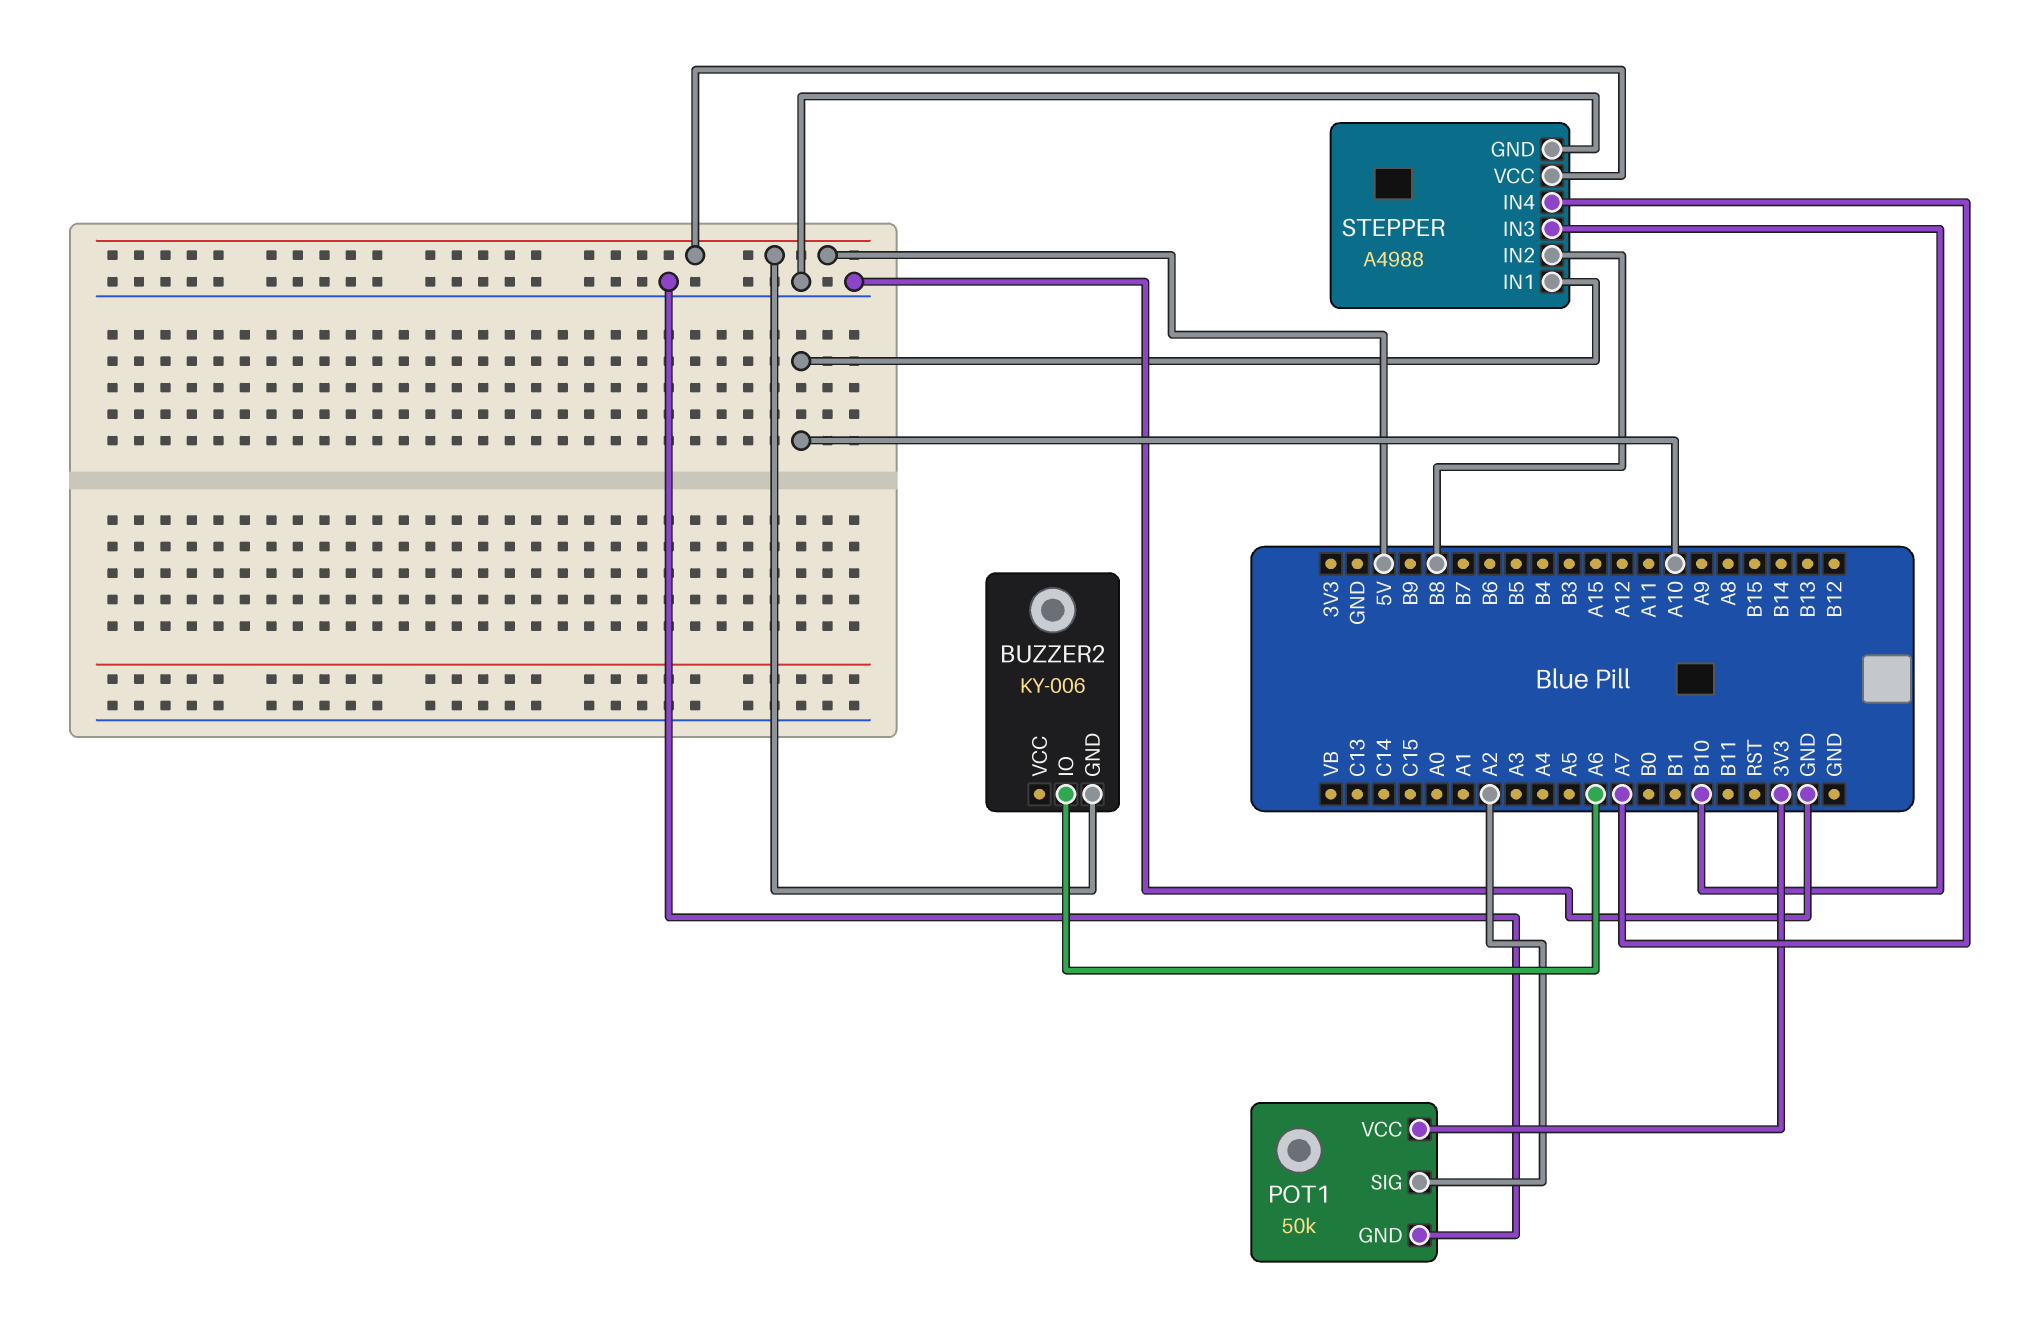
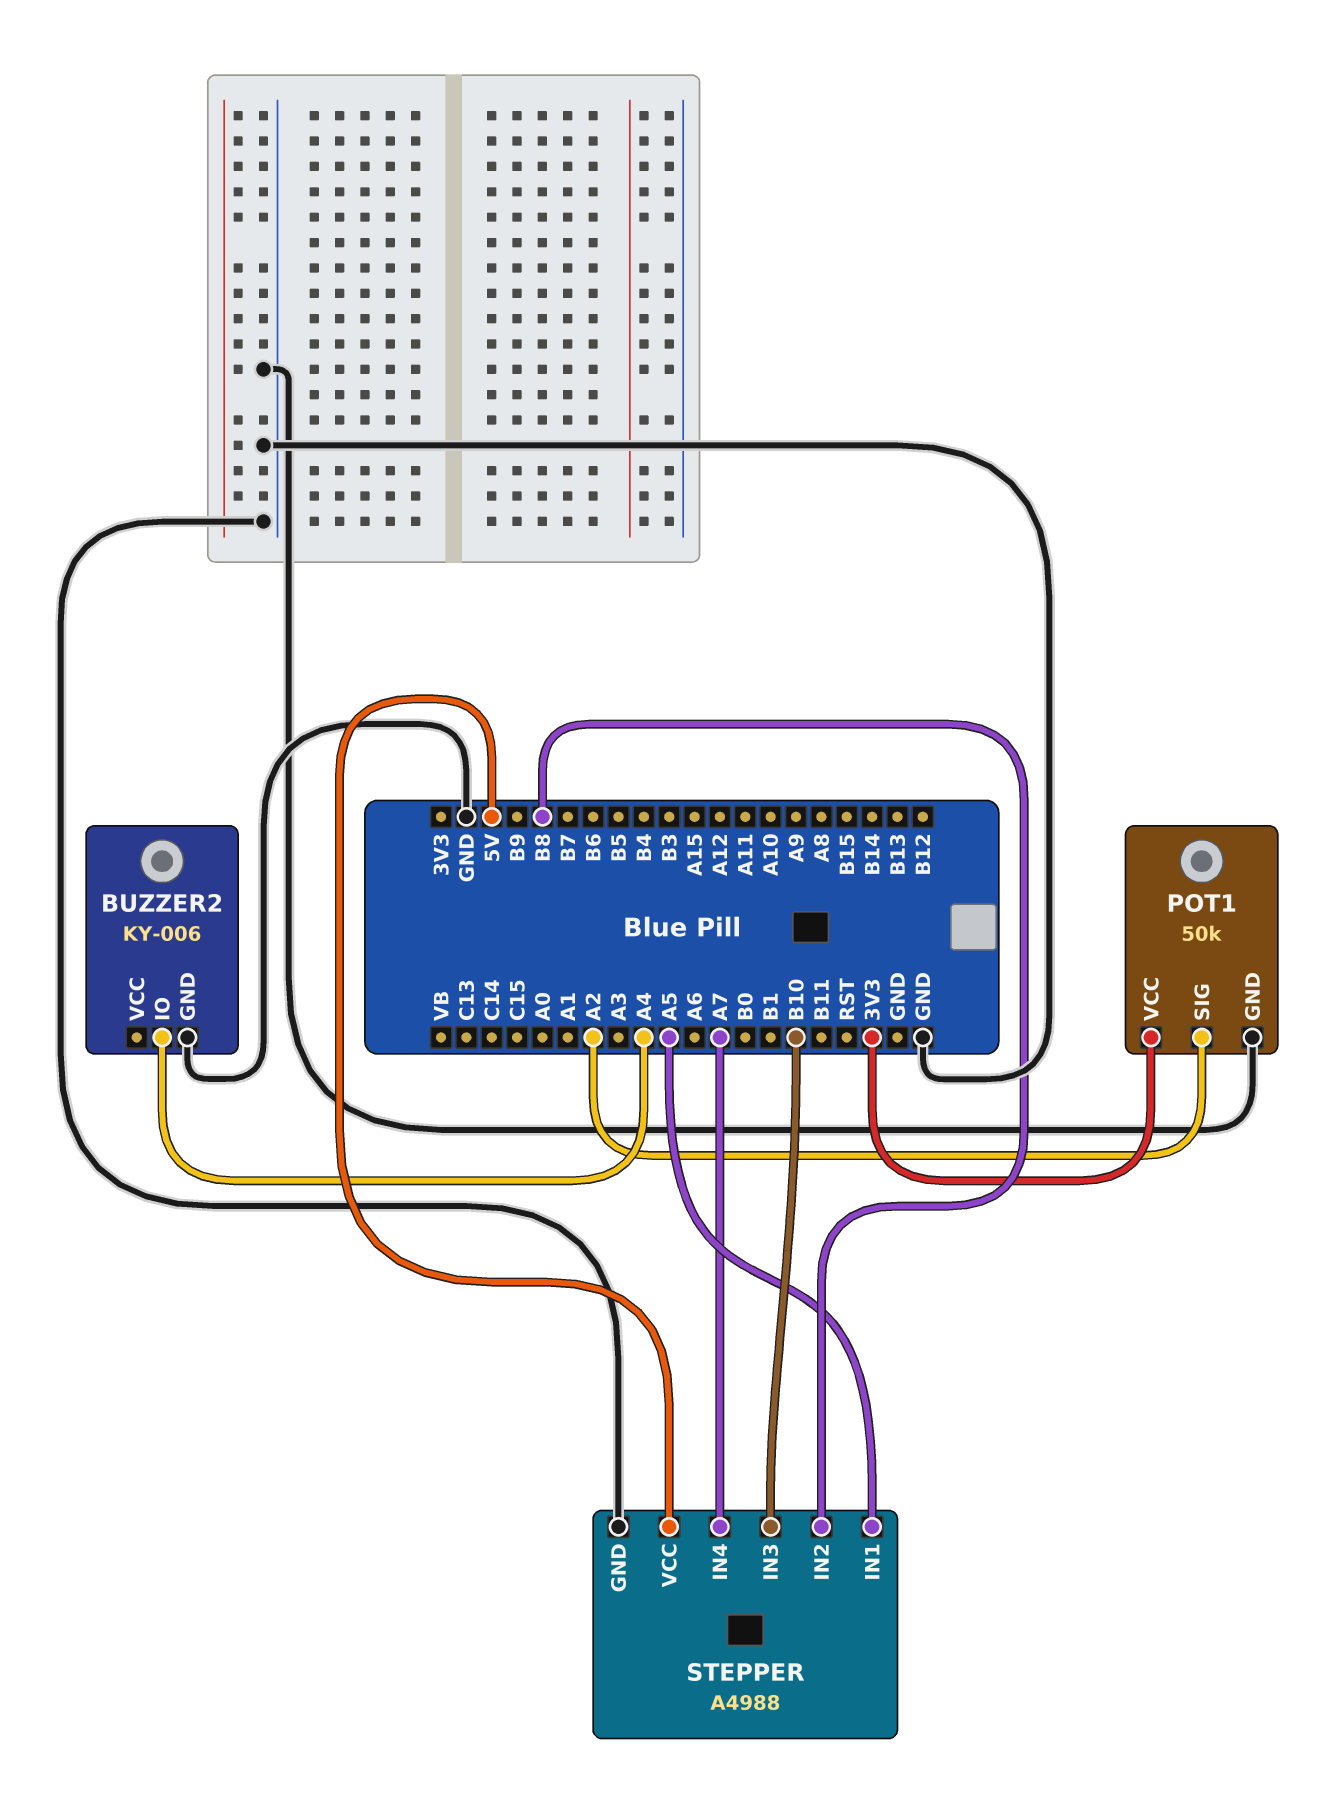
BUZZER2 pin GND: 5V -> GND
BUZZER2 pin IO: A6 -> A4
STEPPER pin IN1: A10 -> A5

